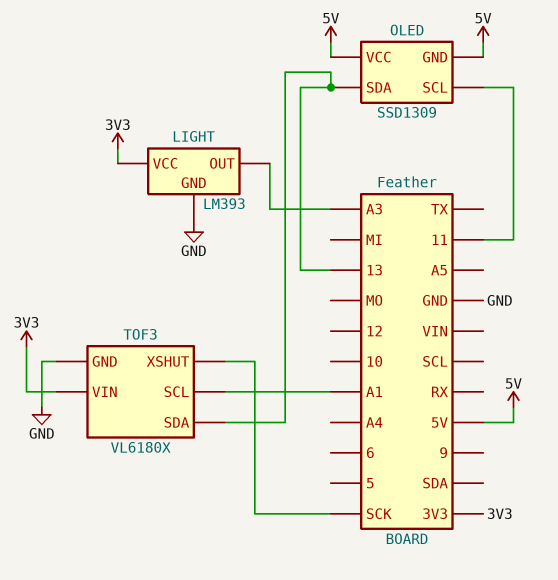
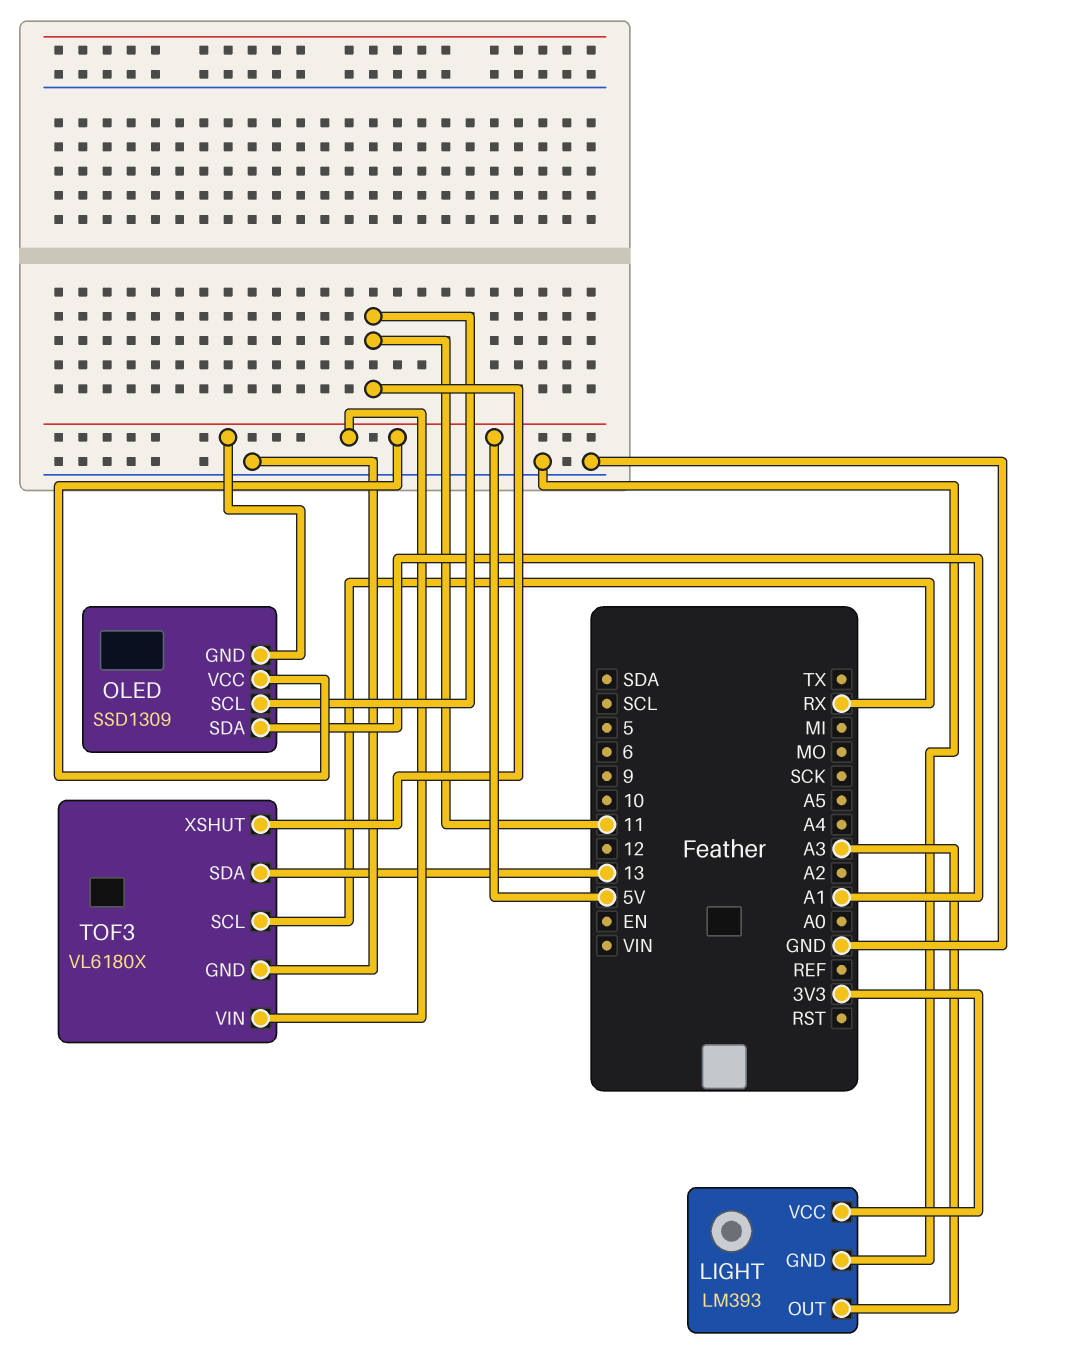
OLED pin SDA: 13 -> A1
TOF3 pin SCL: A1 -> RX
TOF3 pin VIN: 3V3 -> 5V
TOF3 pin XSHUT: SCK -> 11

